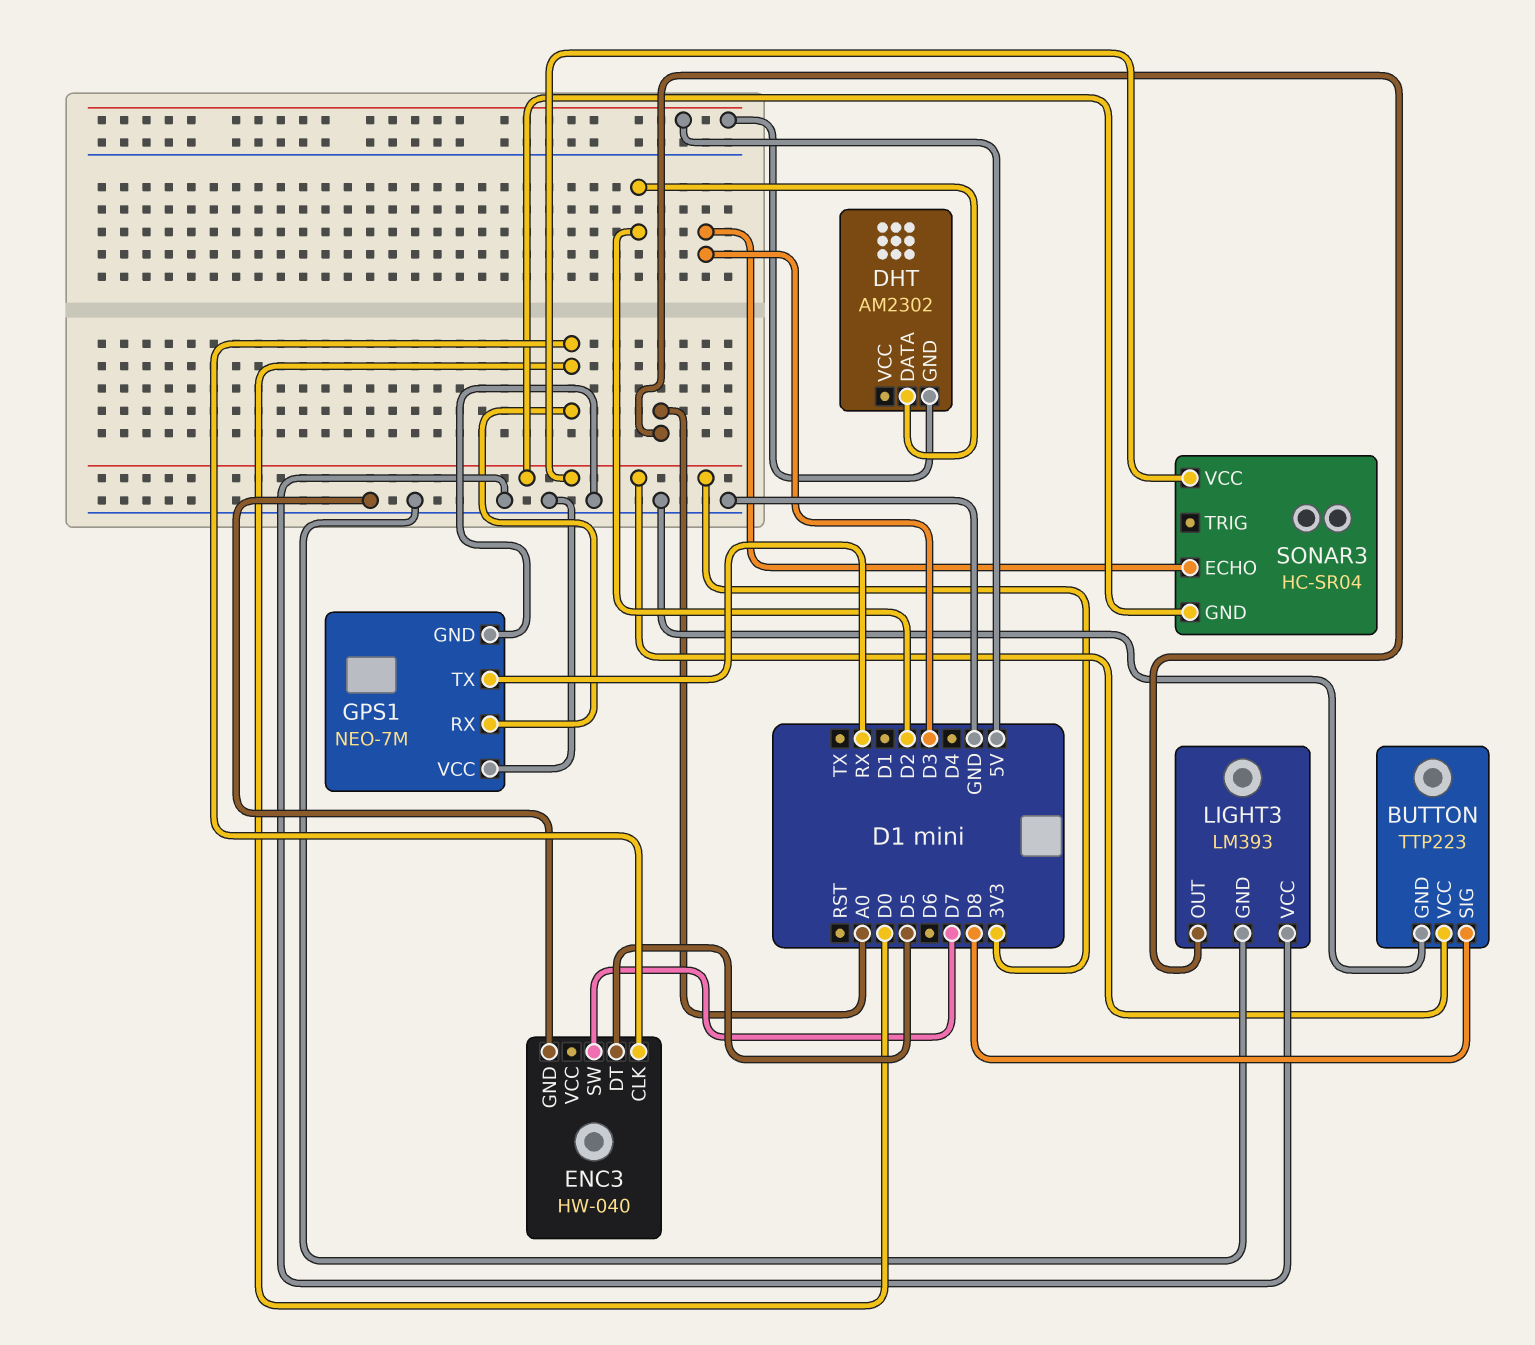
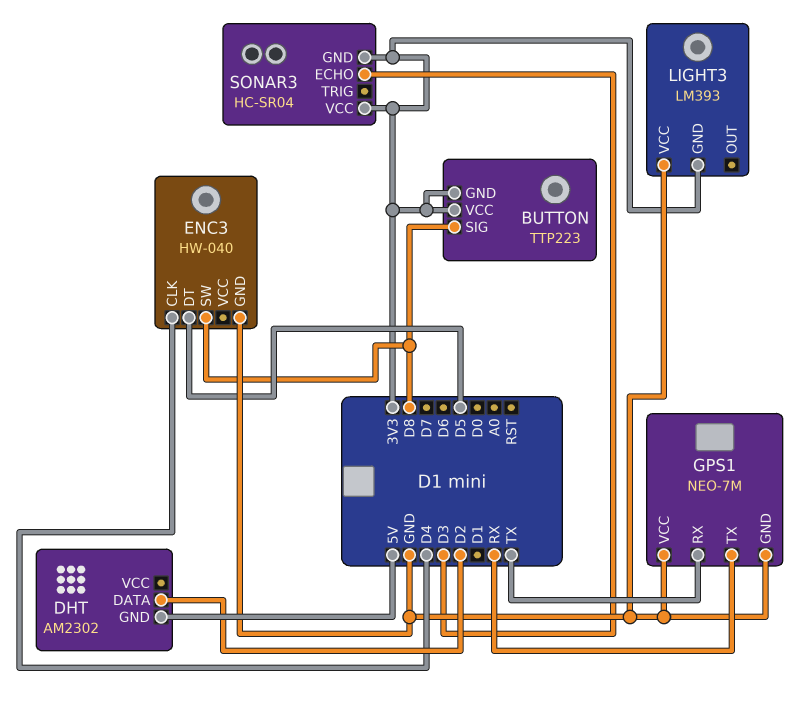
BUTTON pin GND: GND -> 3V3
ENC3 pin CLK: D0 -> D4
ENC3 pin SW: D7 -> D8
GPS1 pin RX: D0 -> TX
LIGHT3 pin GND: GND -> 3V3
LIGHT3 pin OUT: A0 -> none

